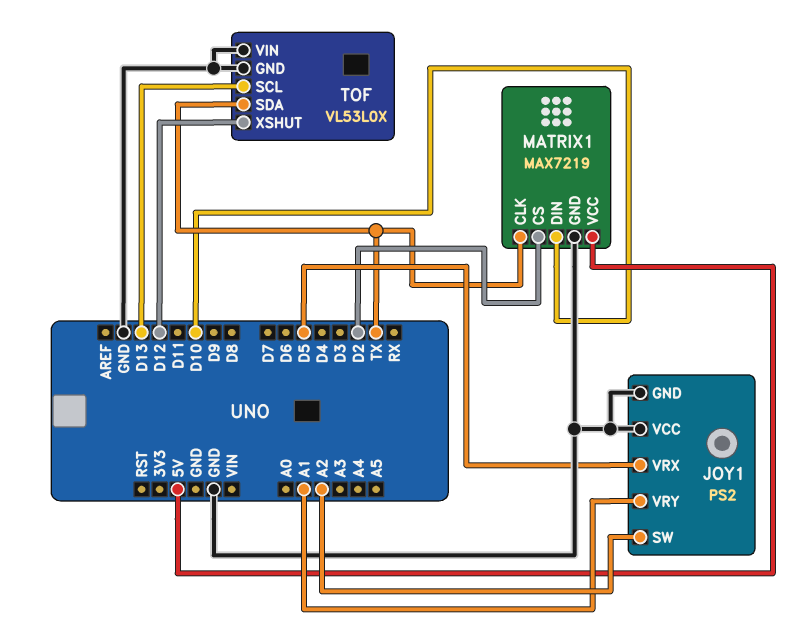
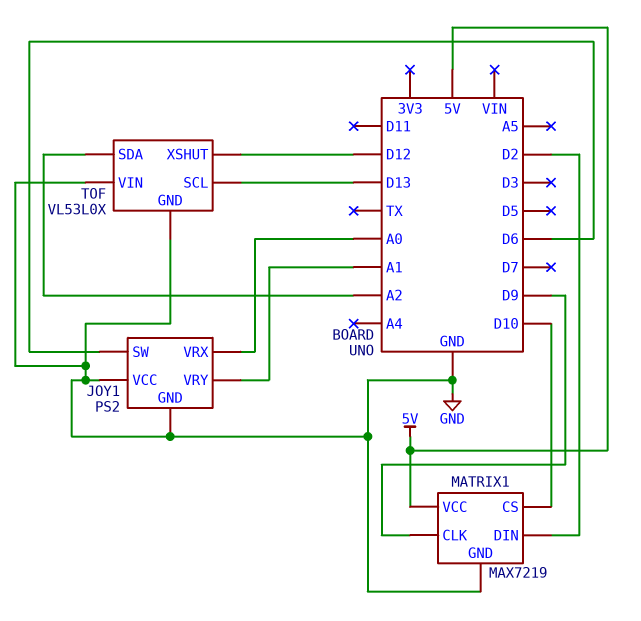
JOY1 pin SW: A2 -> D6
JOY1 pin VRX: D5 -> A0
MATRIX1 pin CLK: TX -> D9
MATRIX1 pin CS: D2 -> D10
MATRIX1 pin DIN: D10 -> D2
TOF pin SDA: TX -> A2

